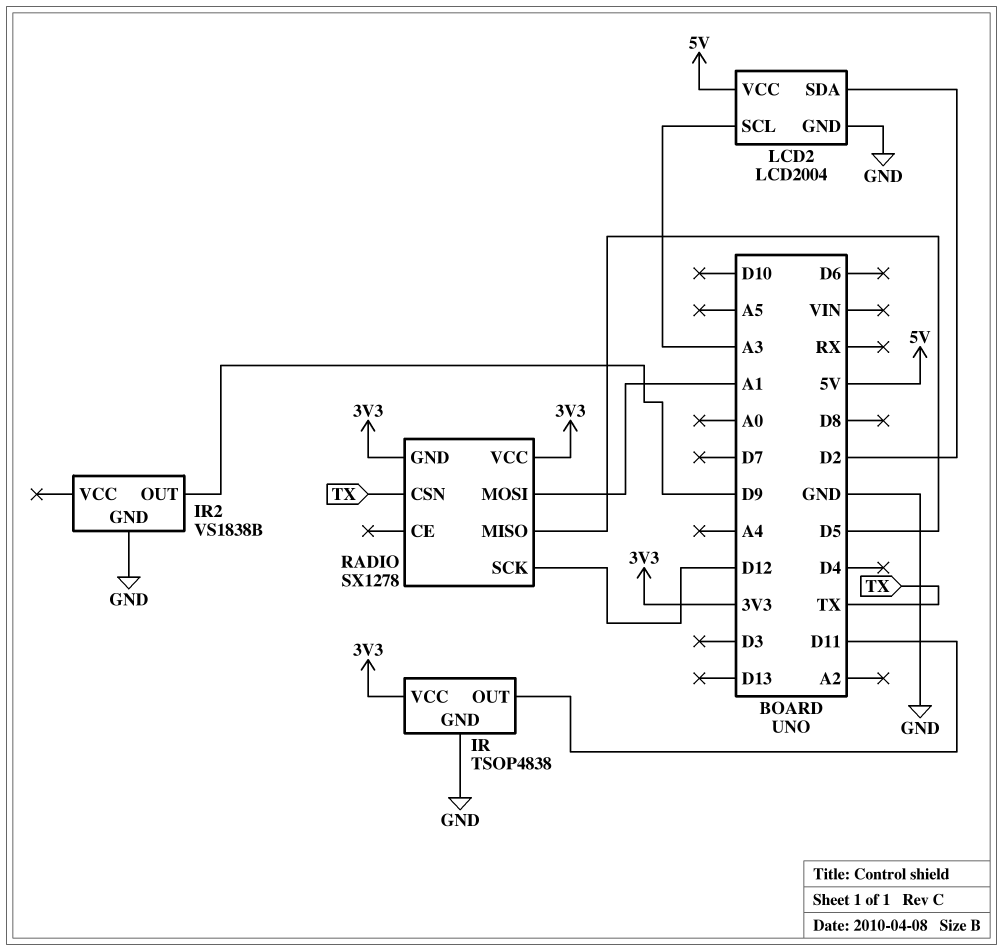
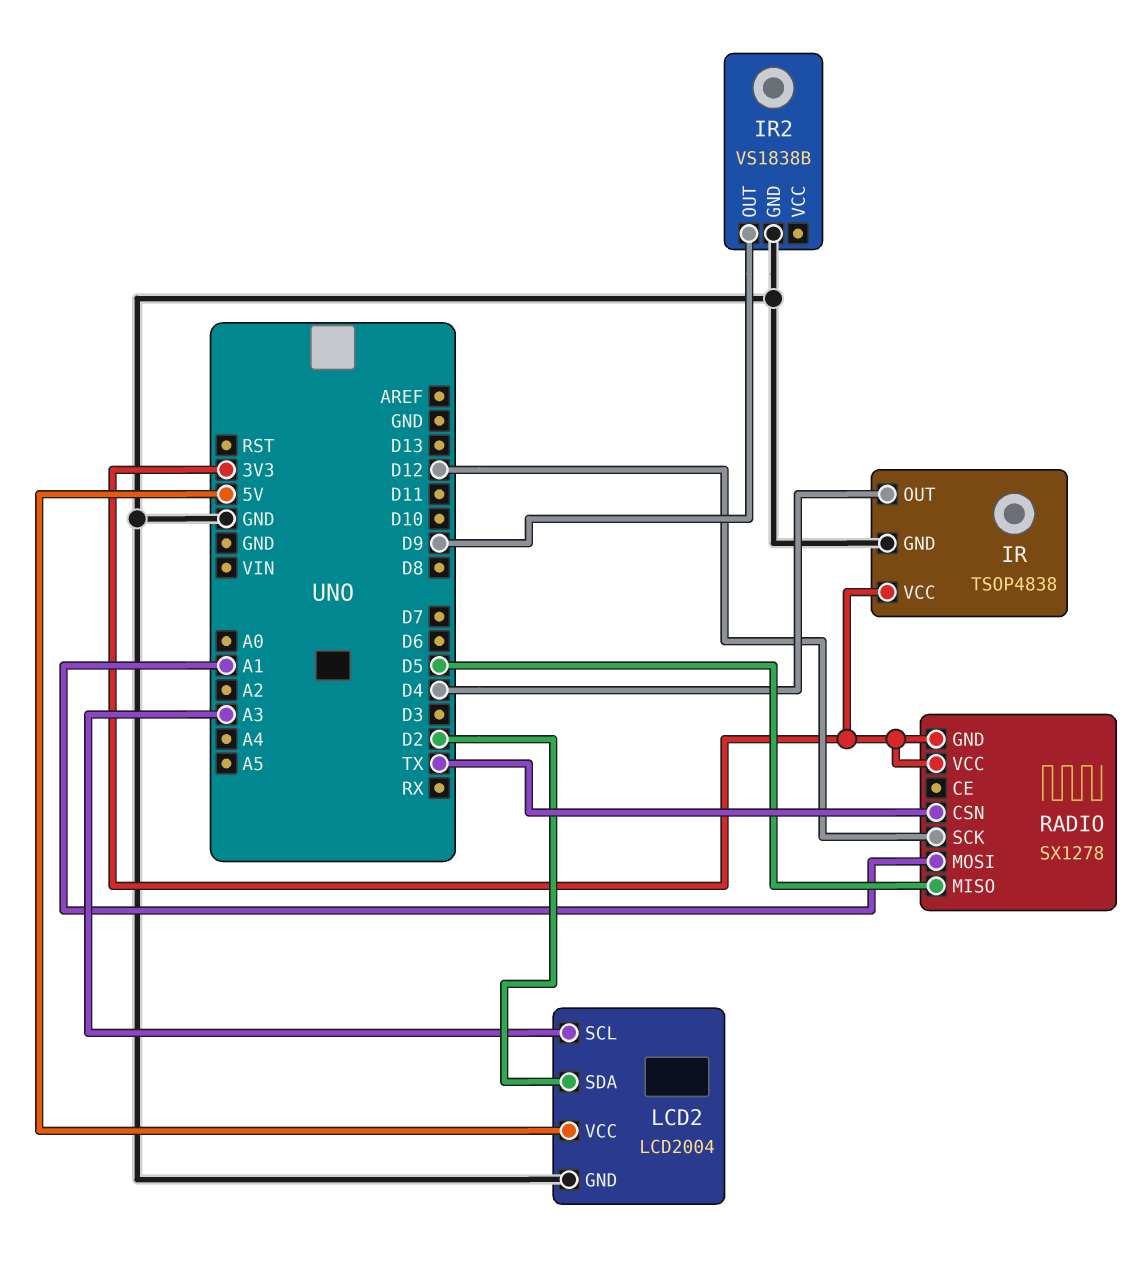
IR pin OUT: D11 -> D4

